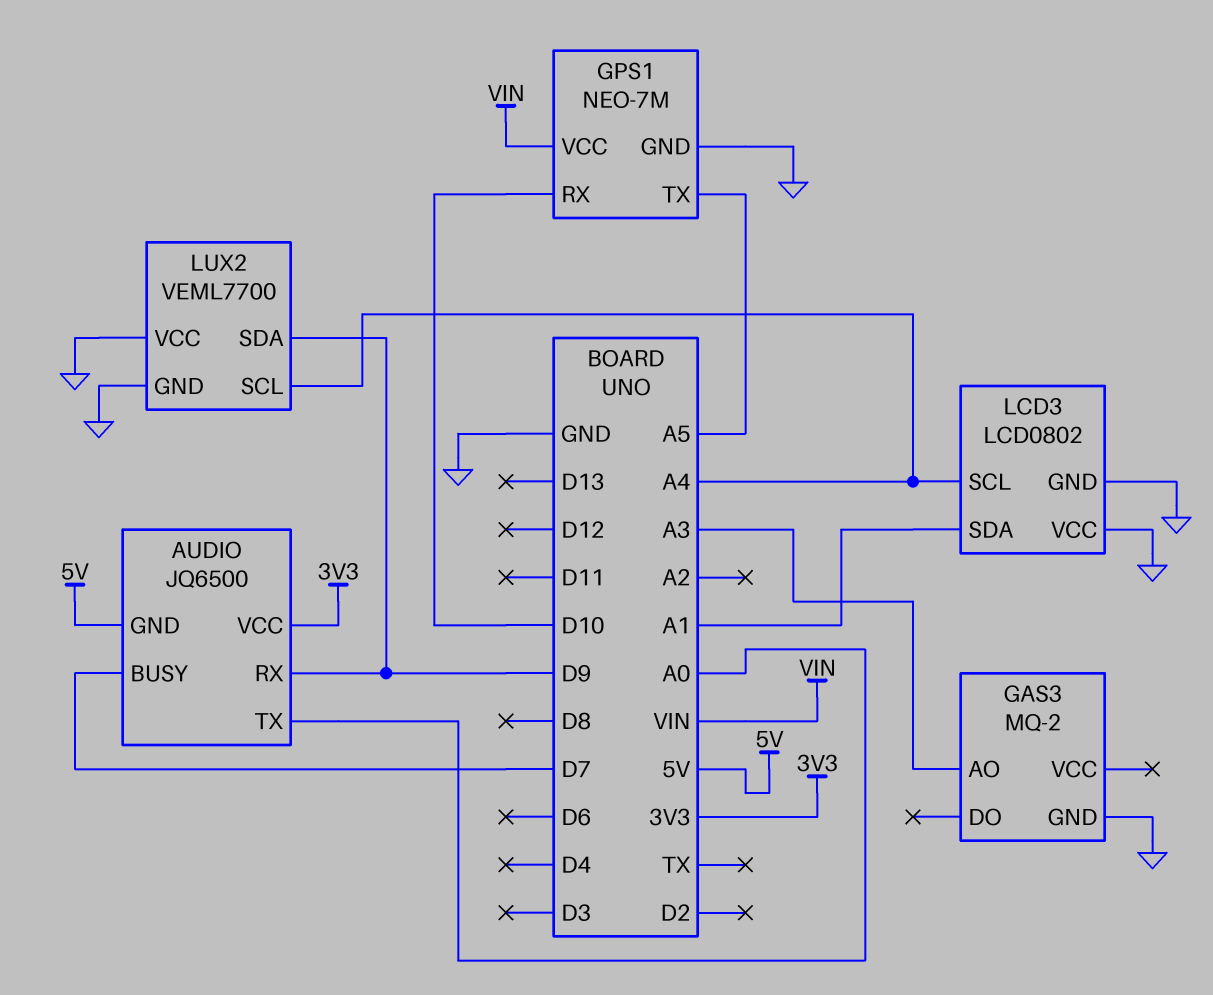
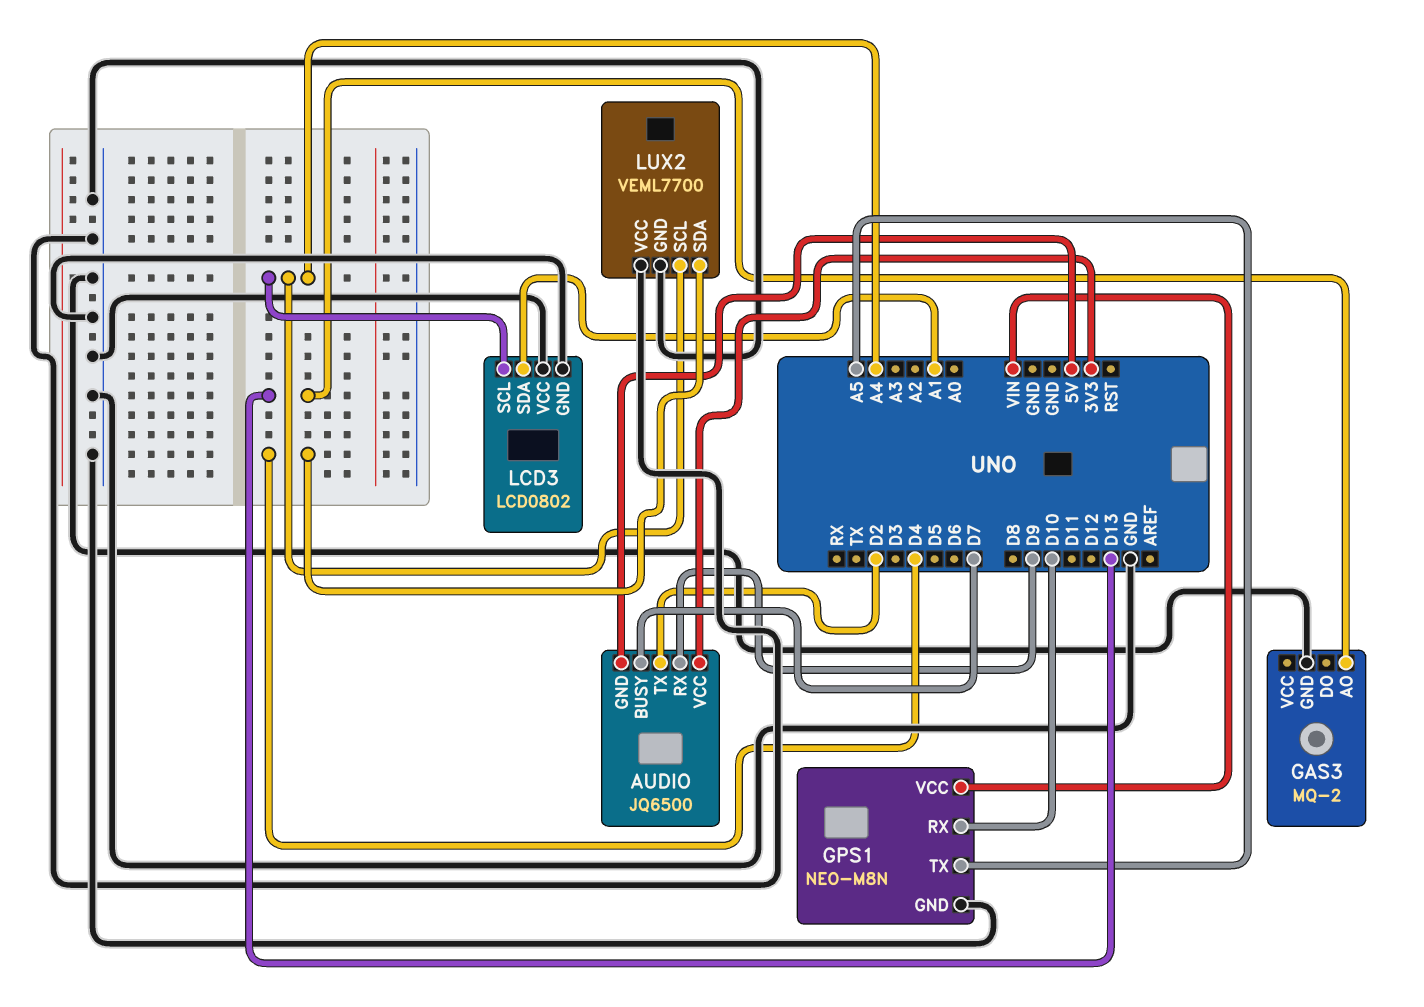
AUDIO pin TX: A0 -> D2
GAS3 pin AO: A3 -> D13
GPS1: NEO-7M -> NEO-M8N
LUX2 pin SDA: D9 -> D4

